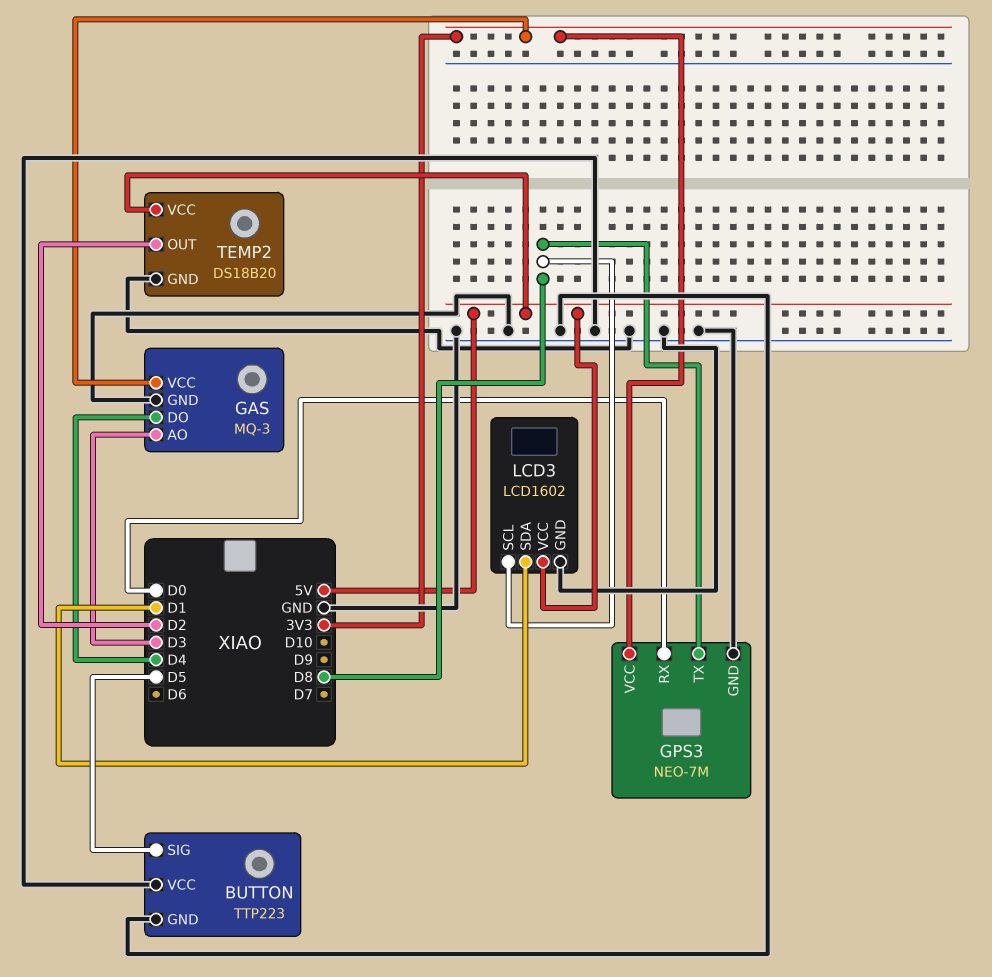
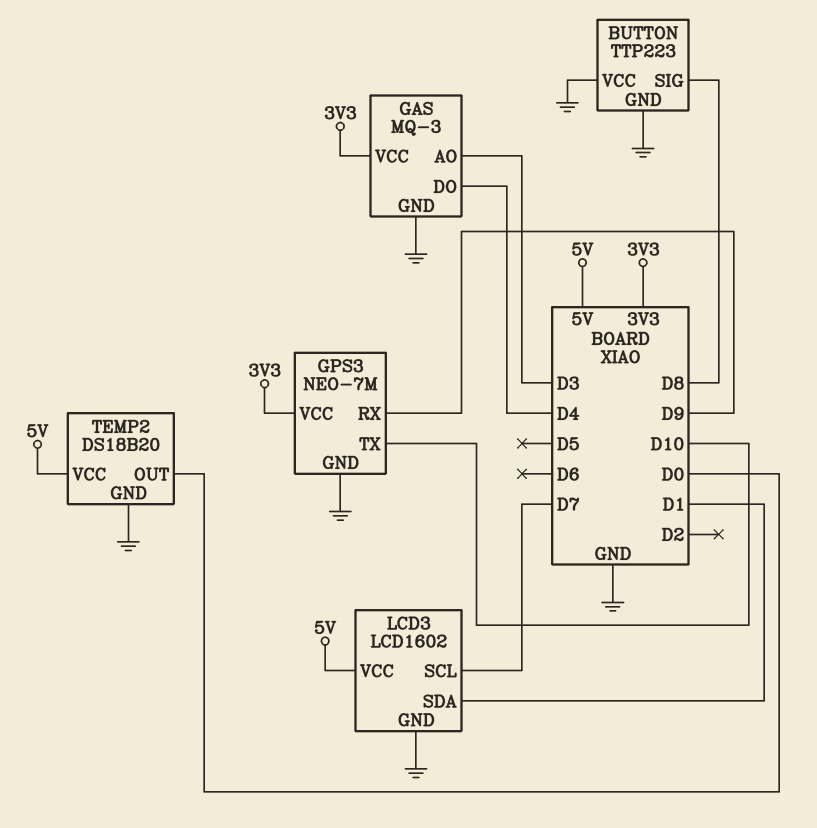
BUTTON pin SIG: D5 -> D8
GPS3 pin RX: D0 -> D9
GPS3 pin TX: D8 -> D10
LCD3 pin SCL: D8 -> D7
TEMP2 pin OUT: D2 -> D0

